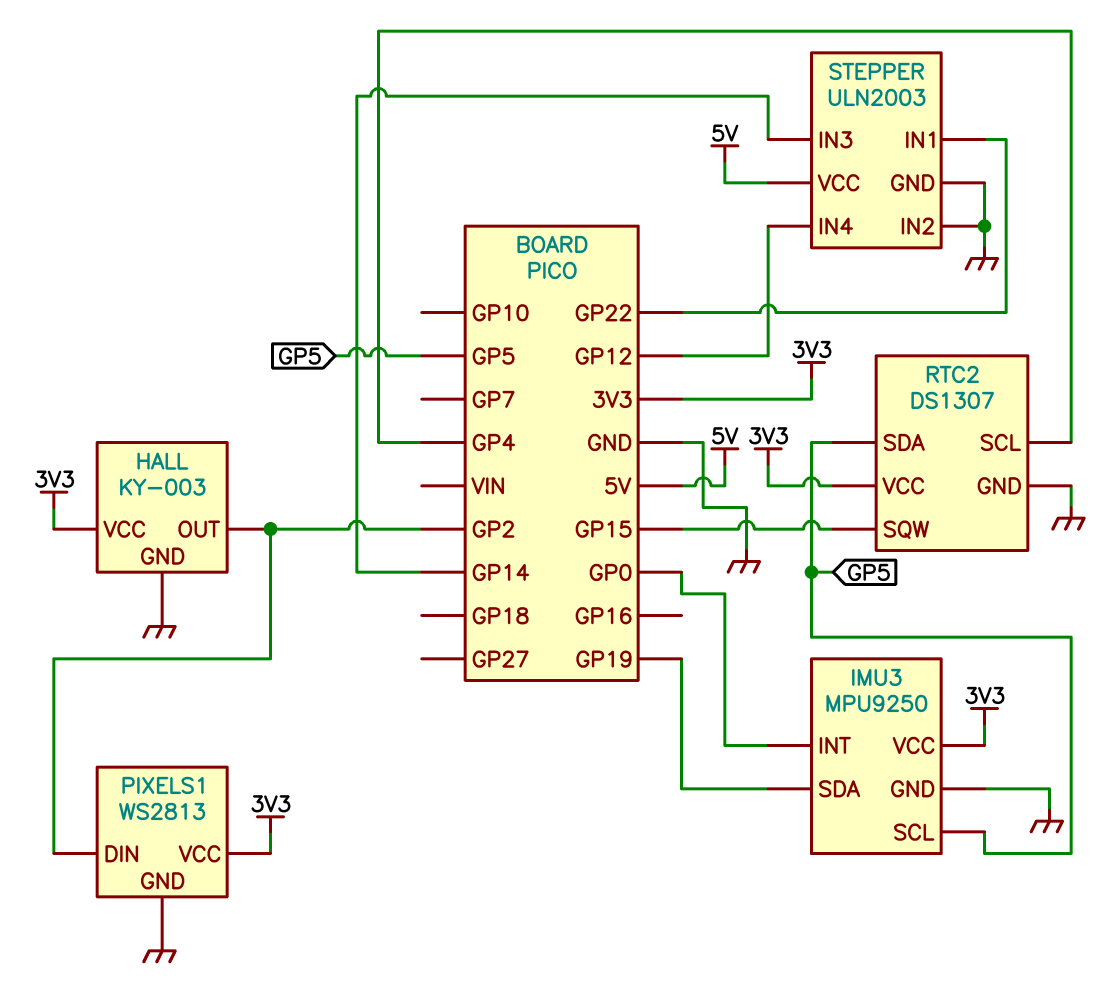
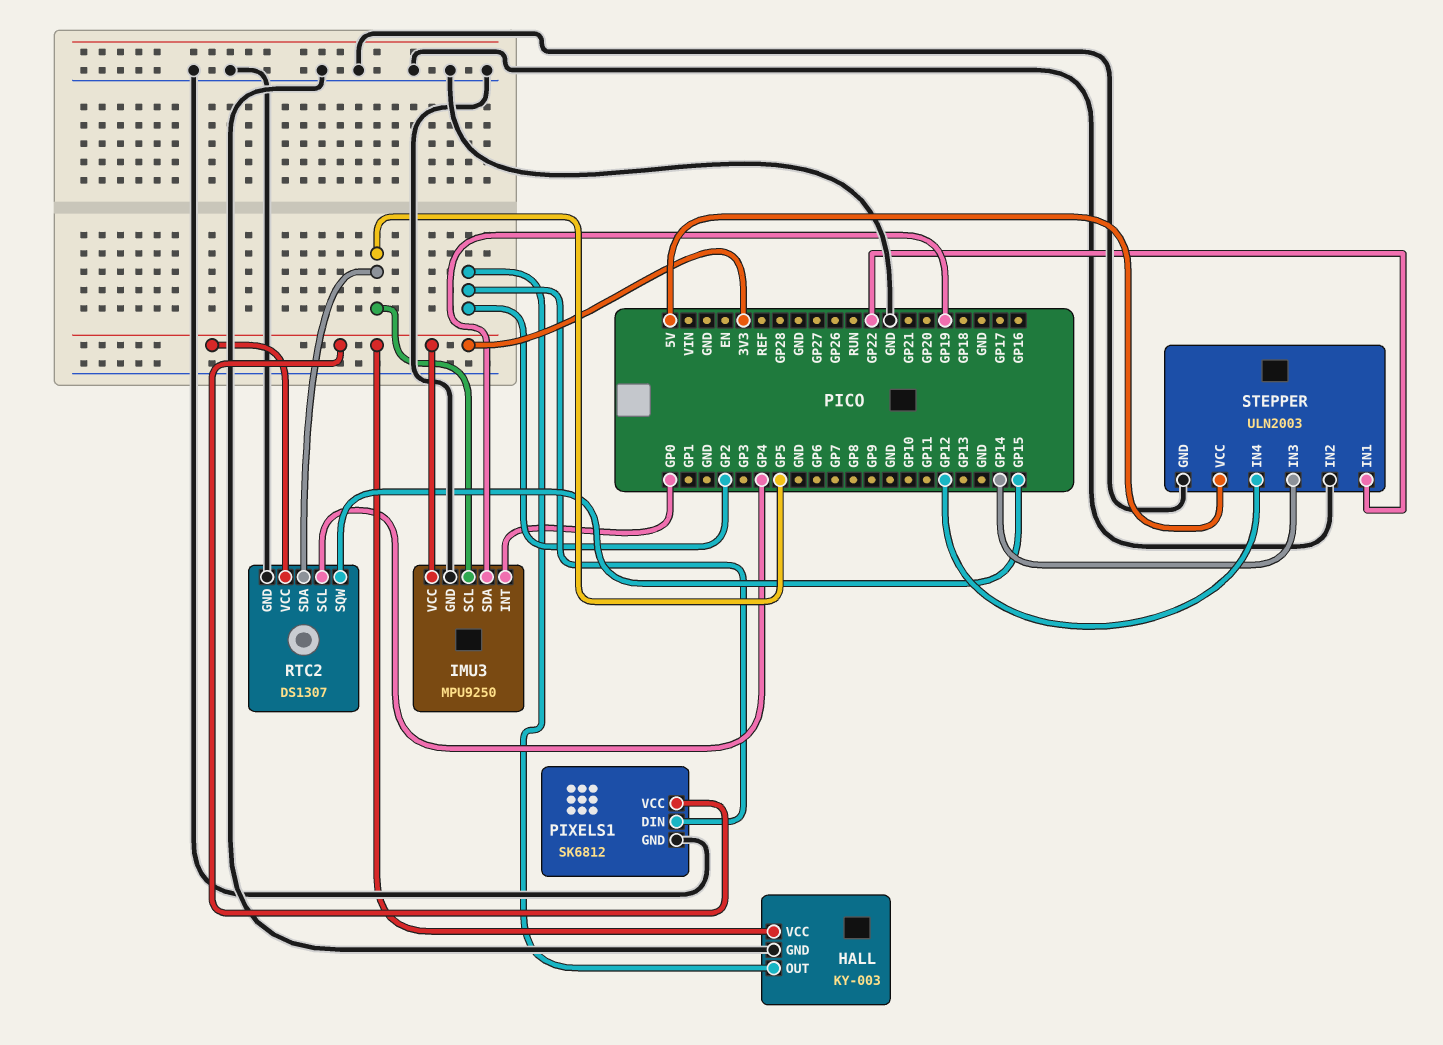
PIXELS1: WS2813 -> SK6812

